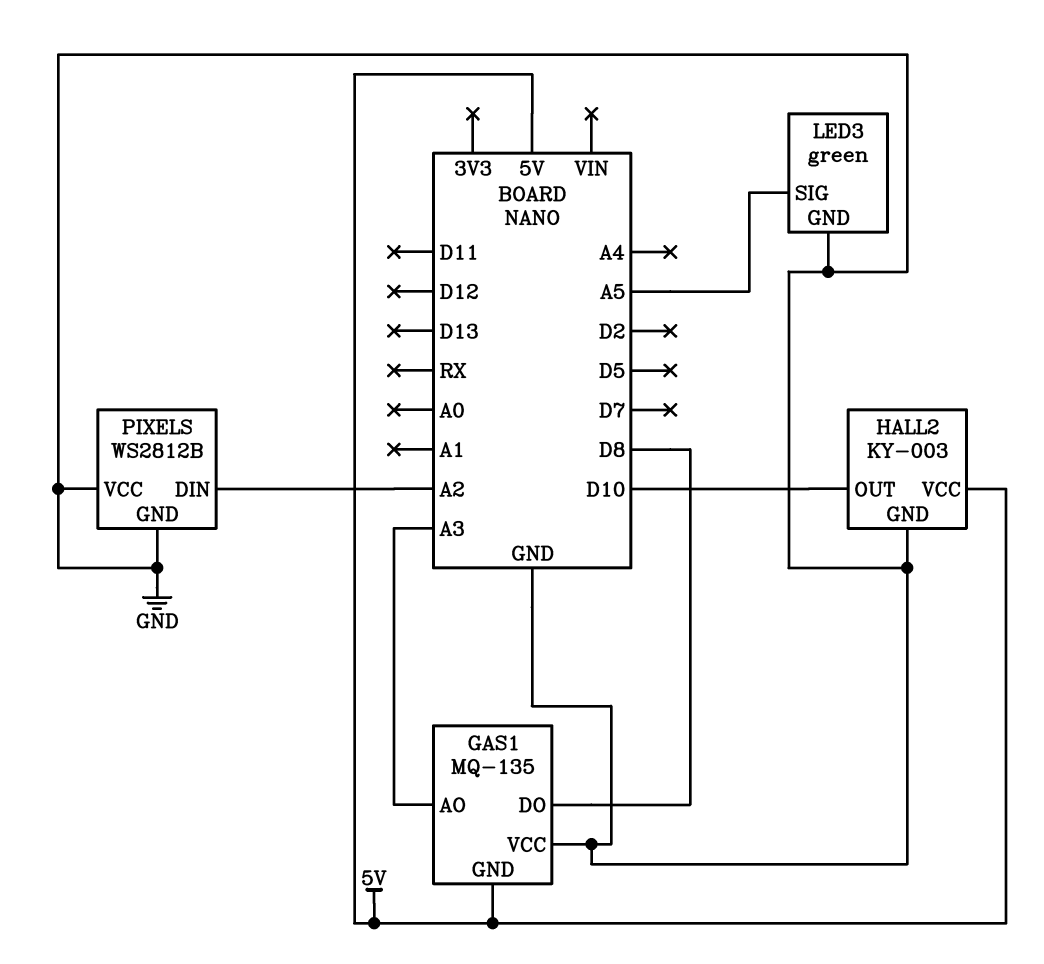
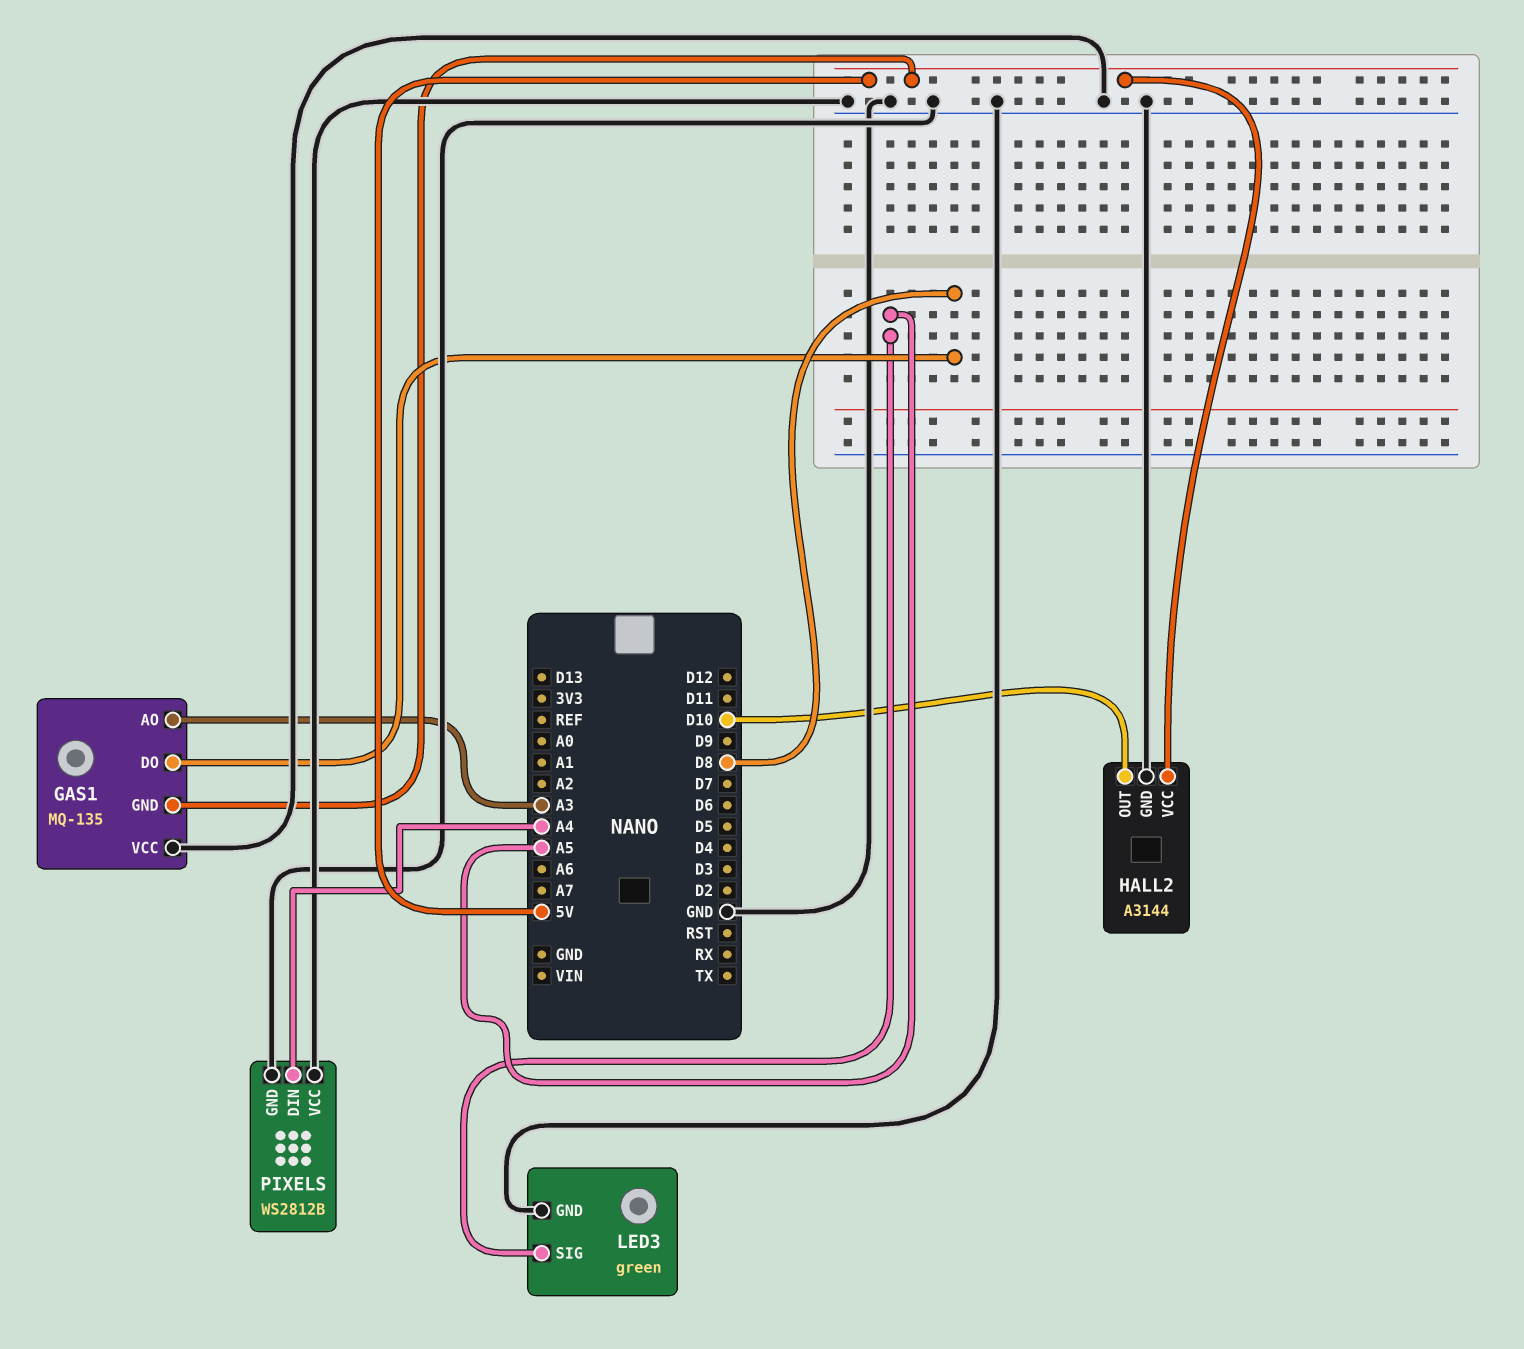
HALL2: KY-003 -> A3144
PIXELS pin DIN: A2 -> A4

